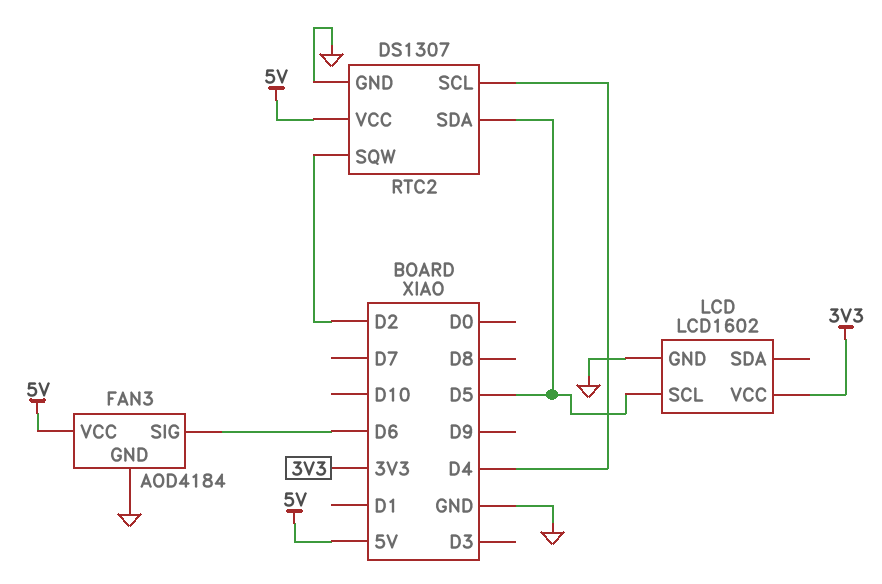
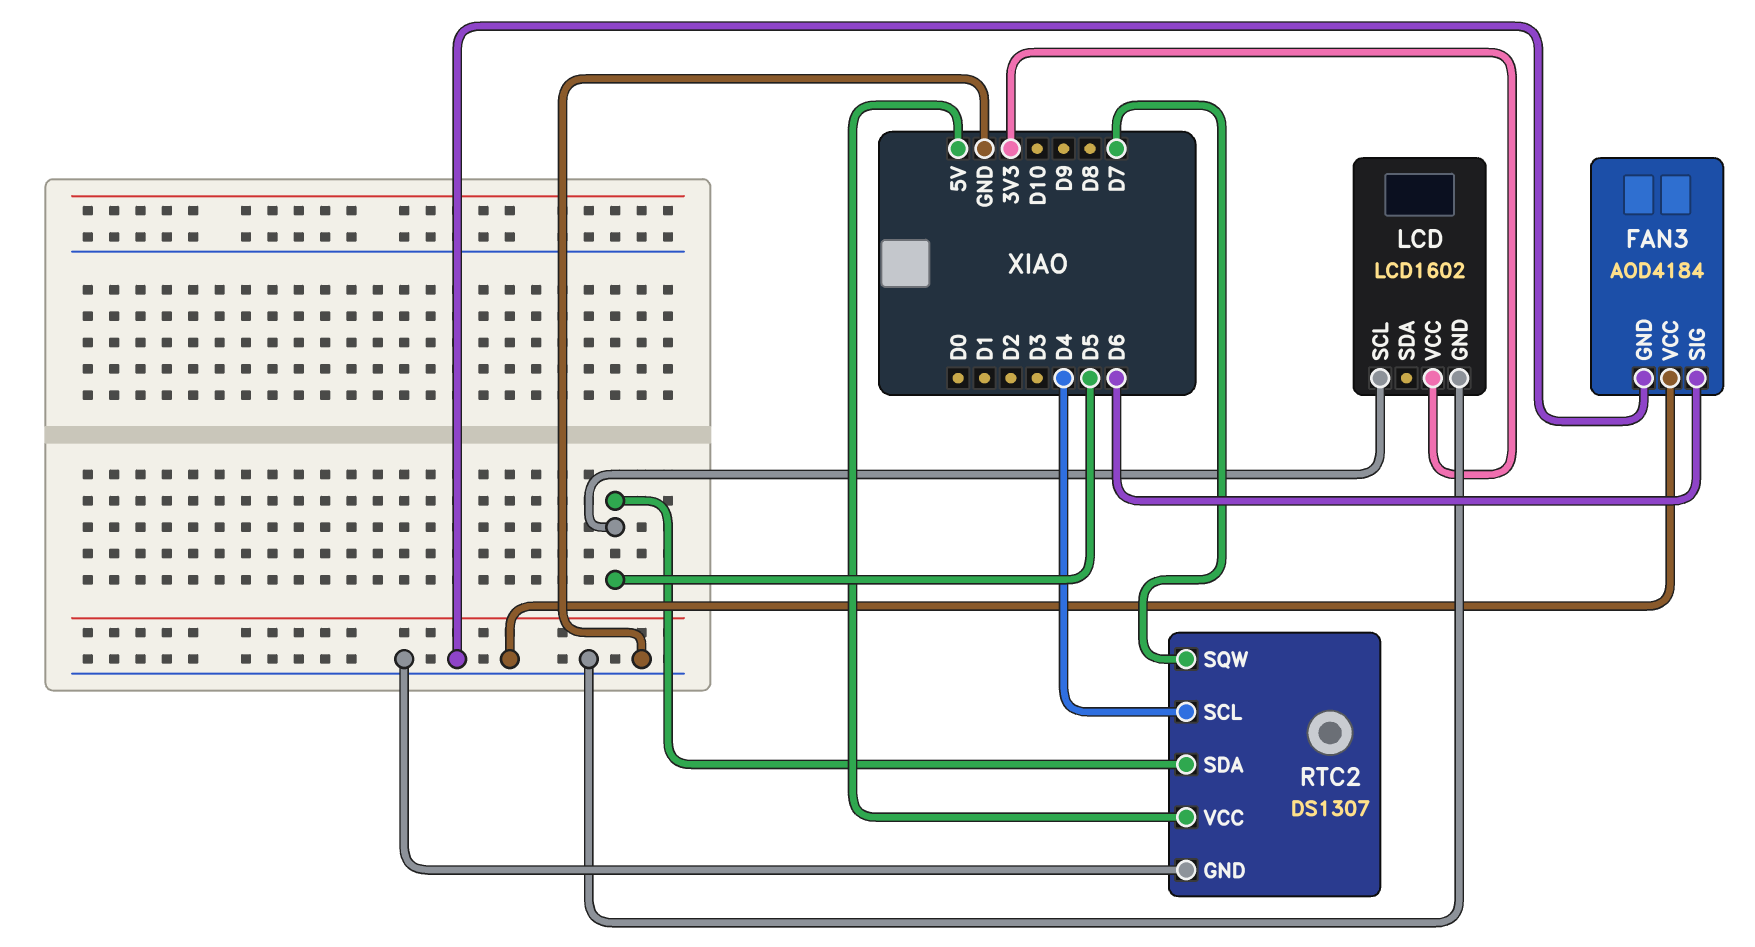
FAN3 pin VCC: 5V -> GND
RTC2 pin SQW: D2 -> D7

